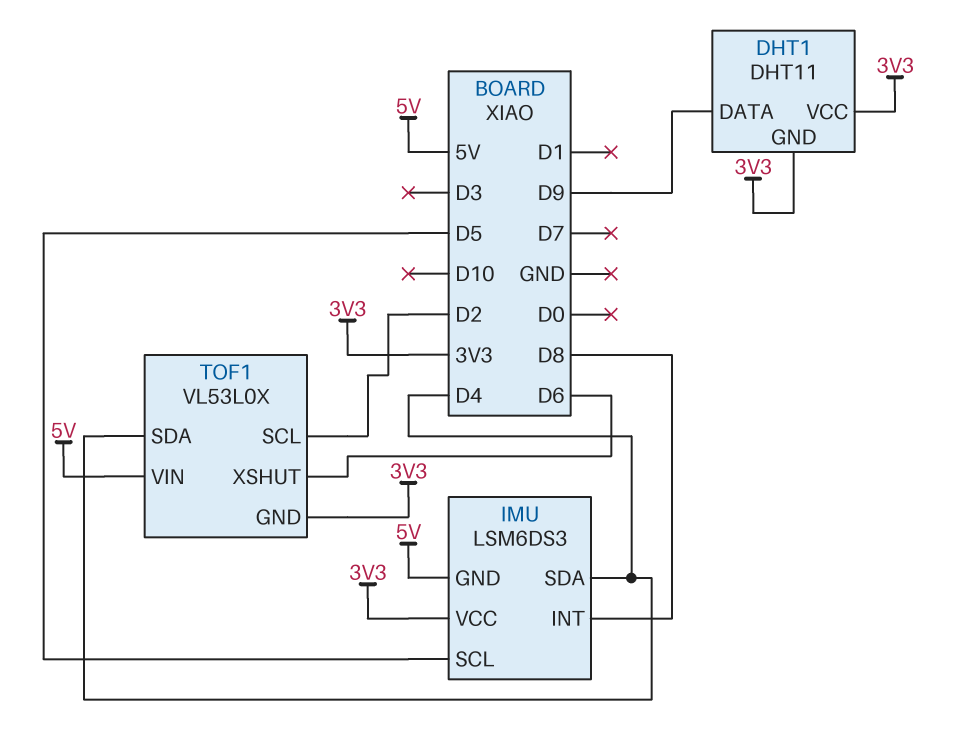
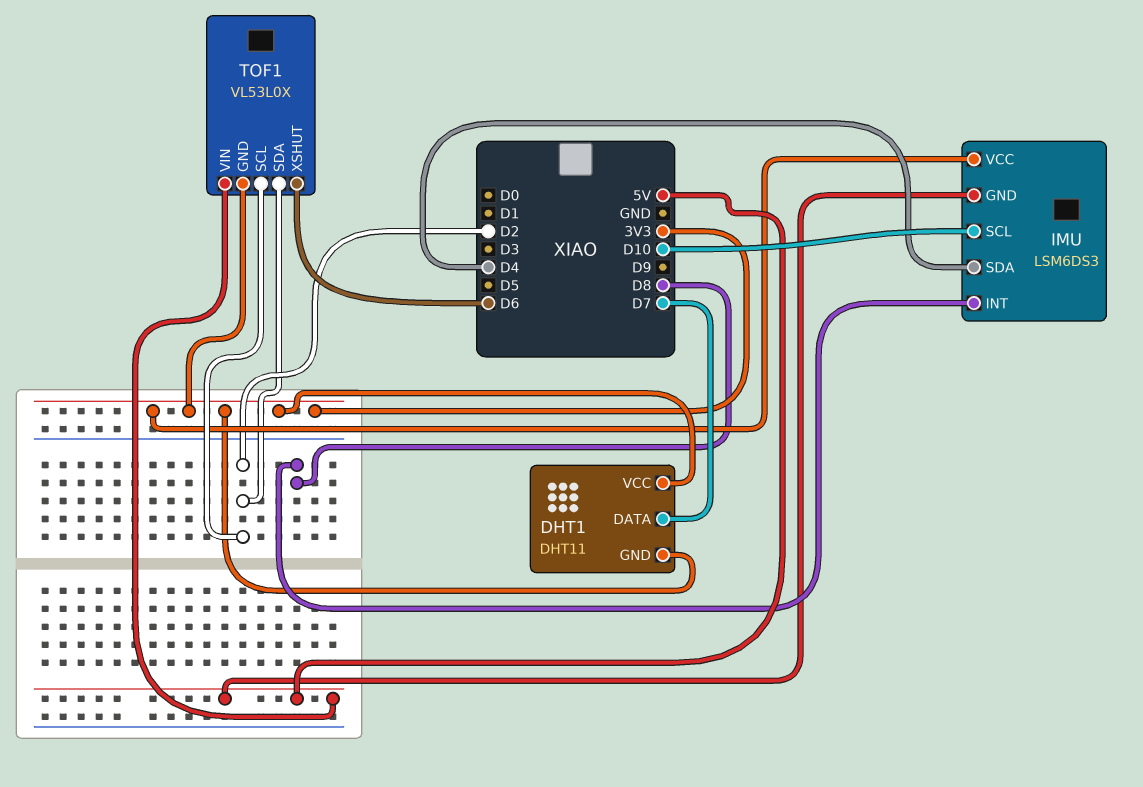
DHT1 pin DATA: D9 -> D7
IMU pin SCL: D5 -> D10
TOF1 pin SDA: D4 -> D2

